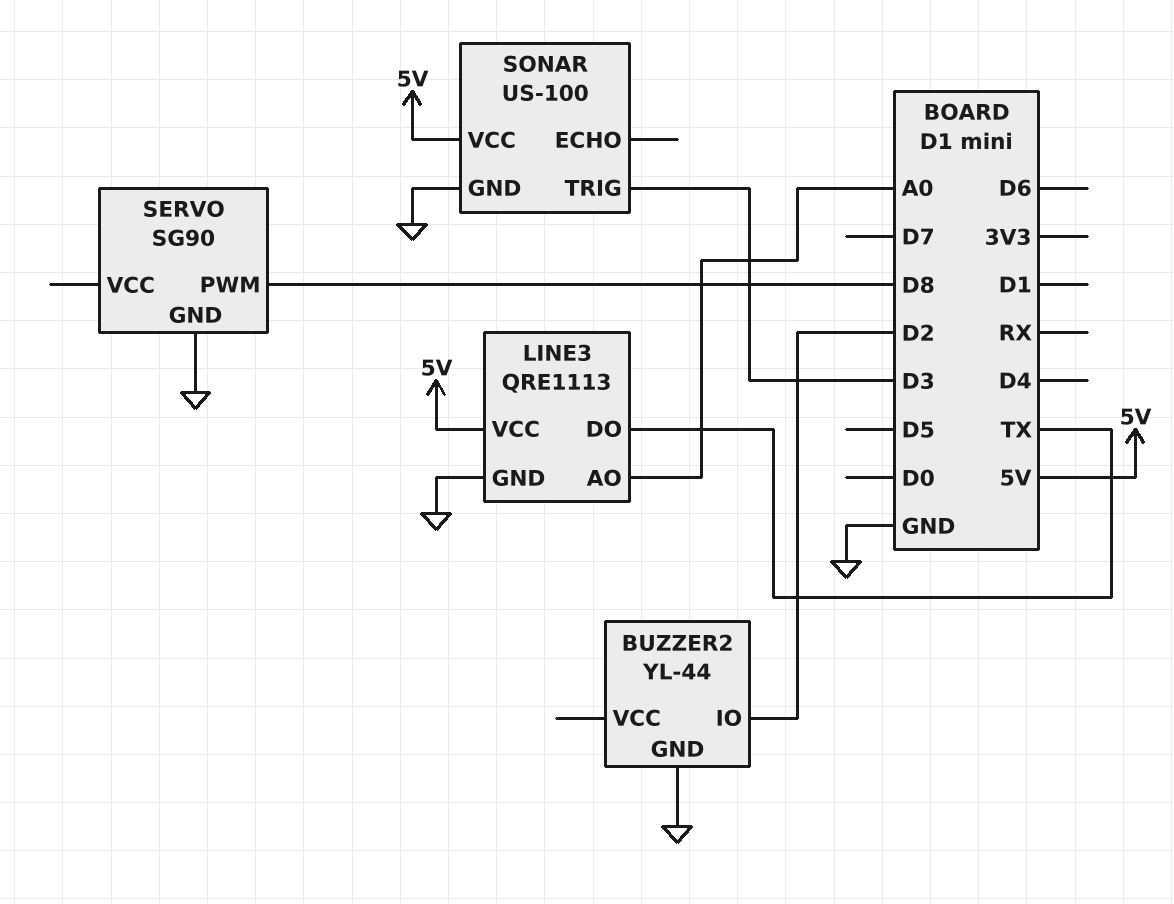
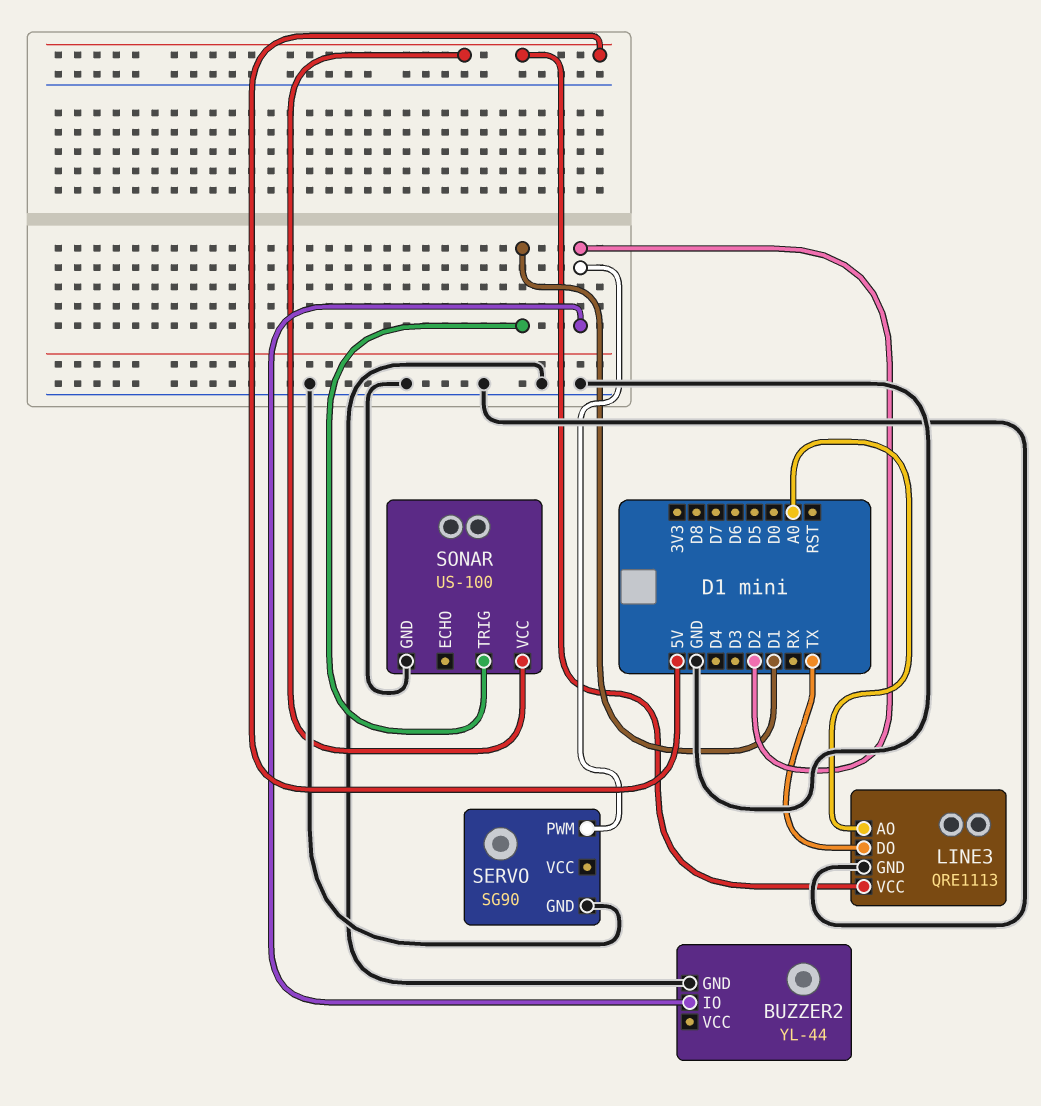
SERVO pin PWM: D8 -> D2
SONAR pin TRIG: D3 -> D1

